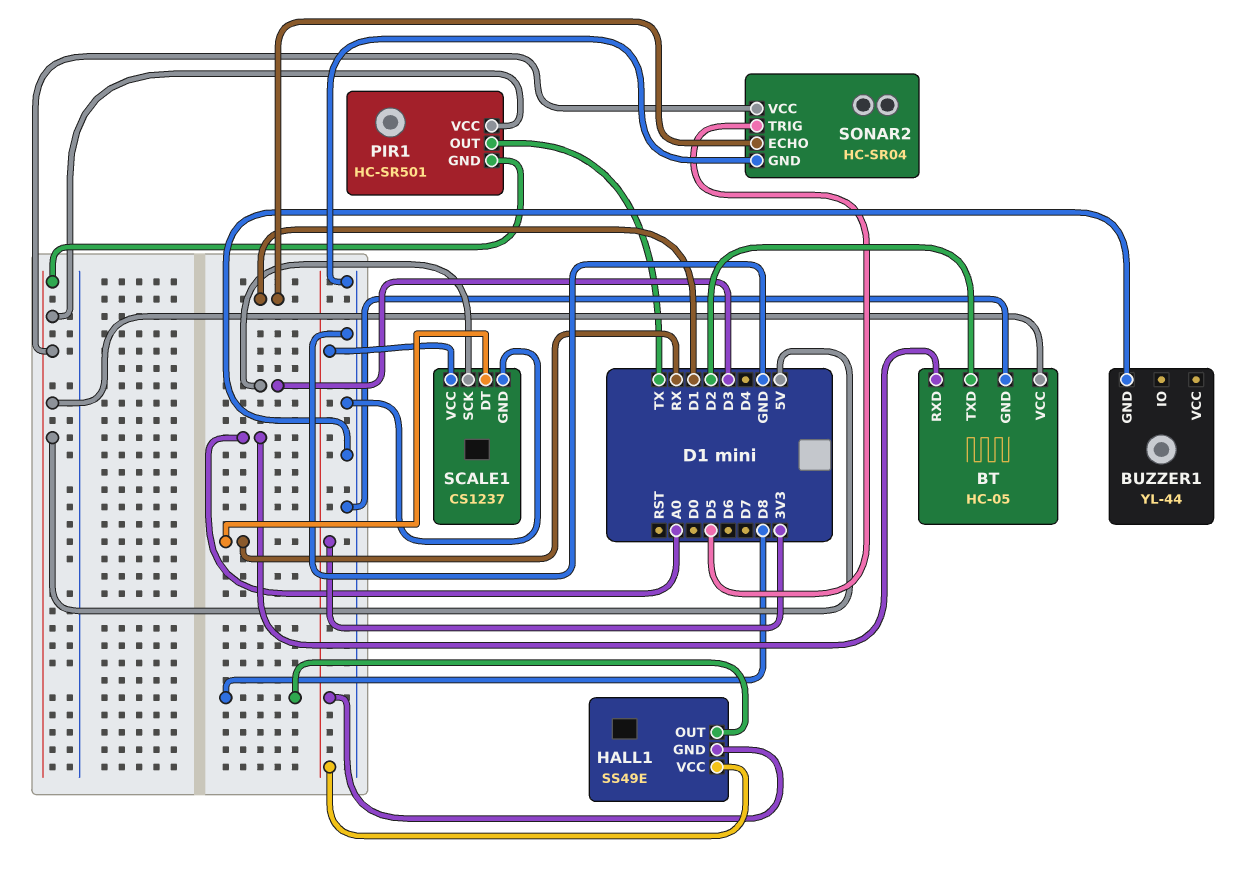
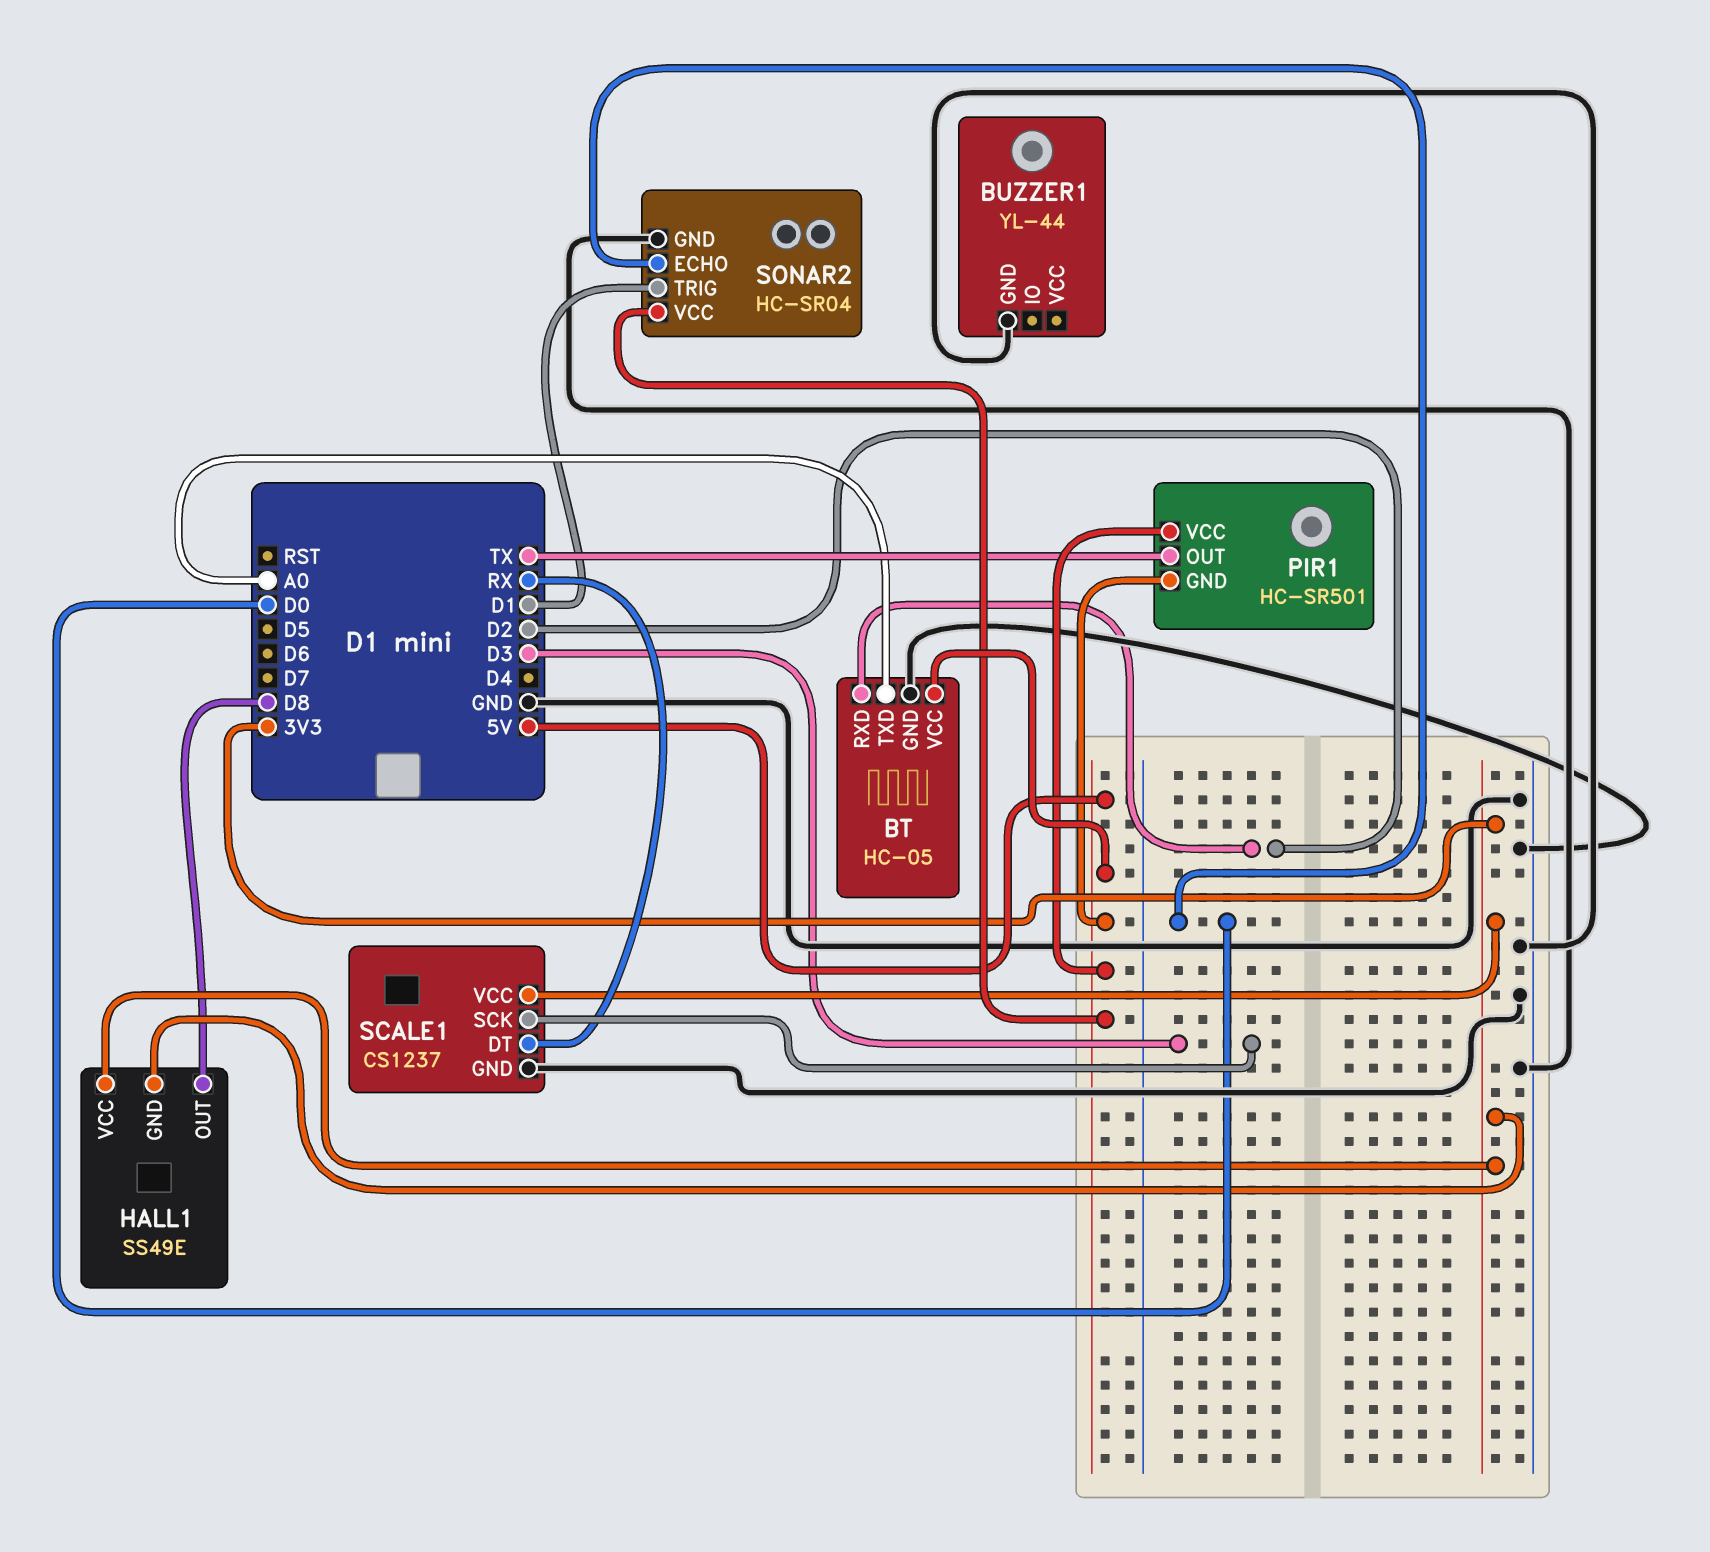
BT pin RXD: A0 -> D2
BT pin TXD: D2 -> A0
SONAR2 pin ECHO: D1 -> D0
SONAR2 pin TRIG: D5 -> D1

